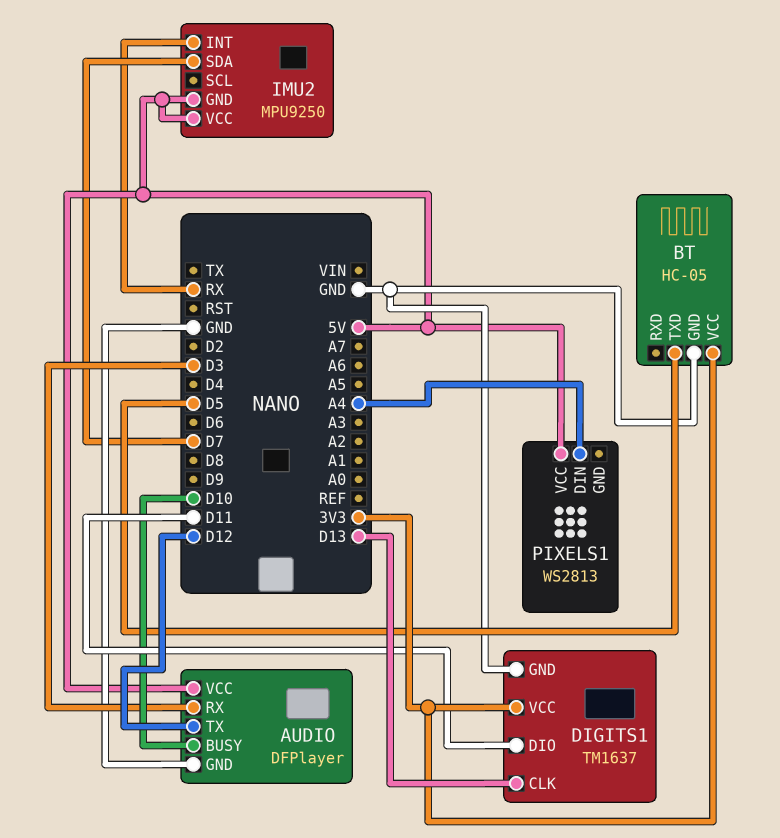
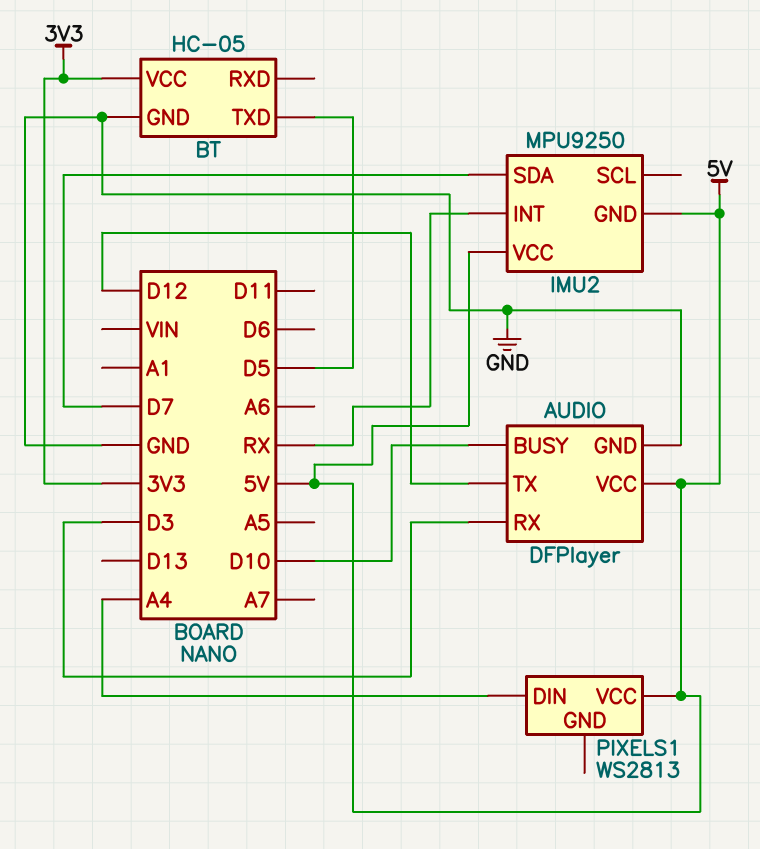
DIGITS1: TM1637 -> none
DIGITS1 pin CLK: D13 -> none
DIGITS1 pin DIO: D11 -> none
DIGITS1 pin GND: GND -> none
DIGITS1 pin VCC: 3V3 -> none

